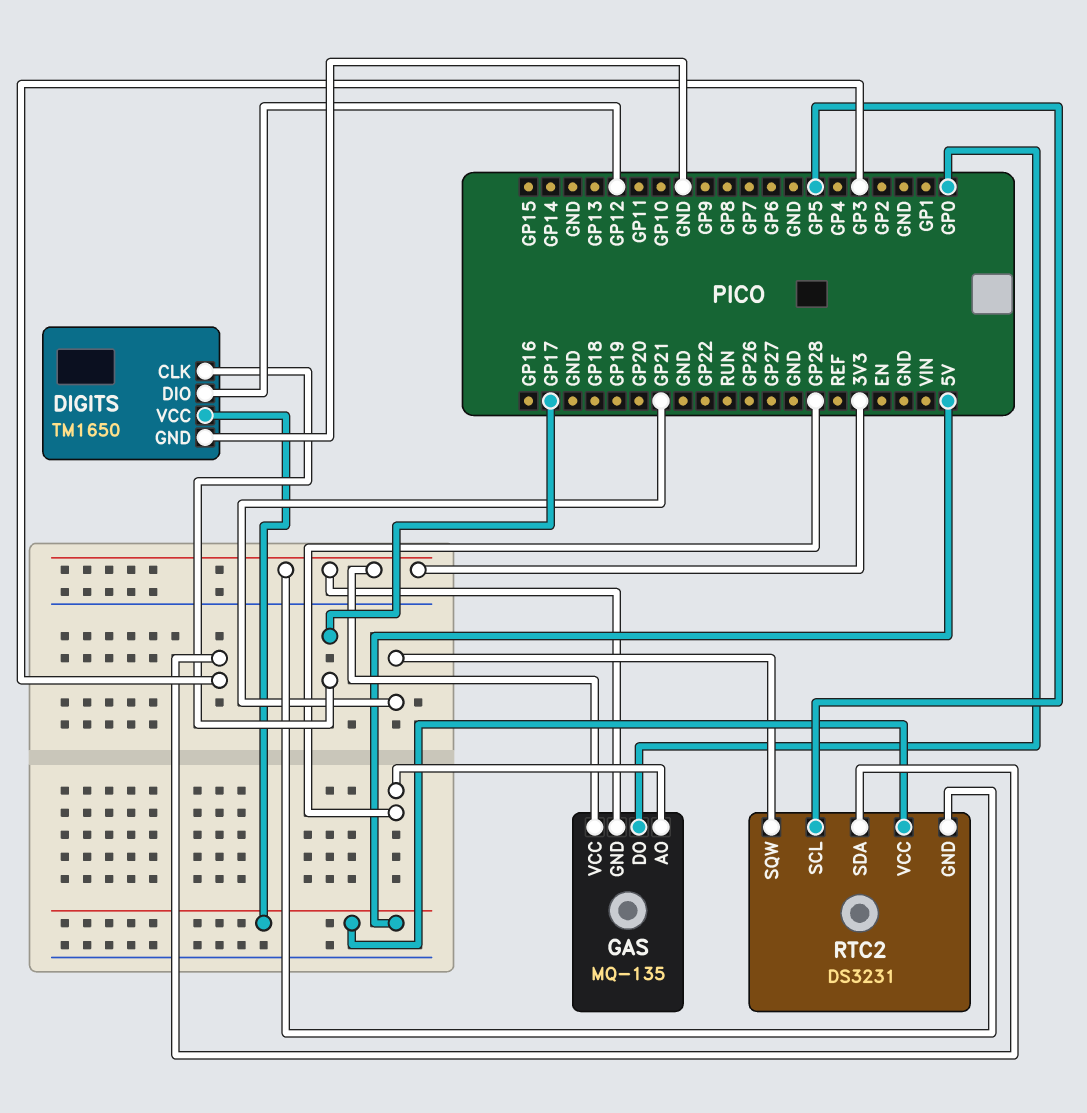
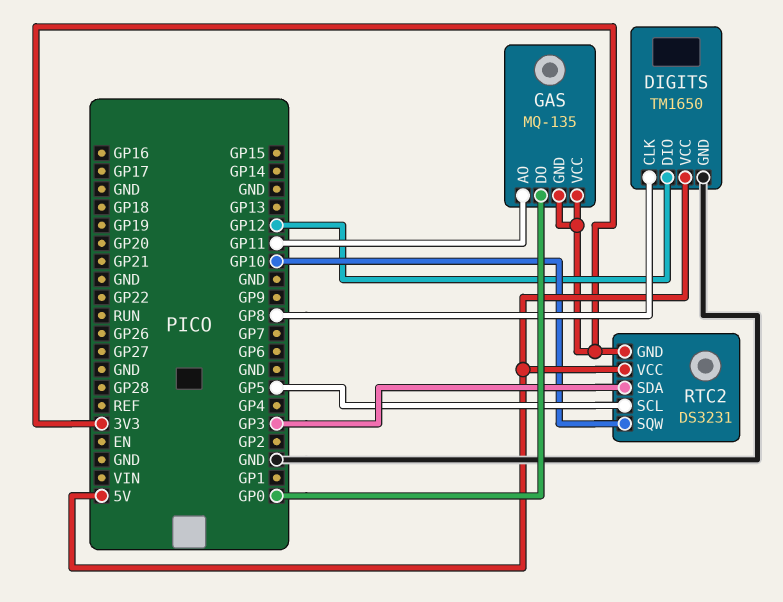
DIGITS pin CLK: GP17 -> GP8
GAS pin AO: GP28 -> GP11
RTC2 pin SQW: GP21 -> GP10

